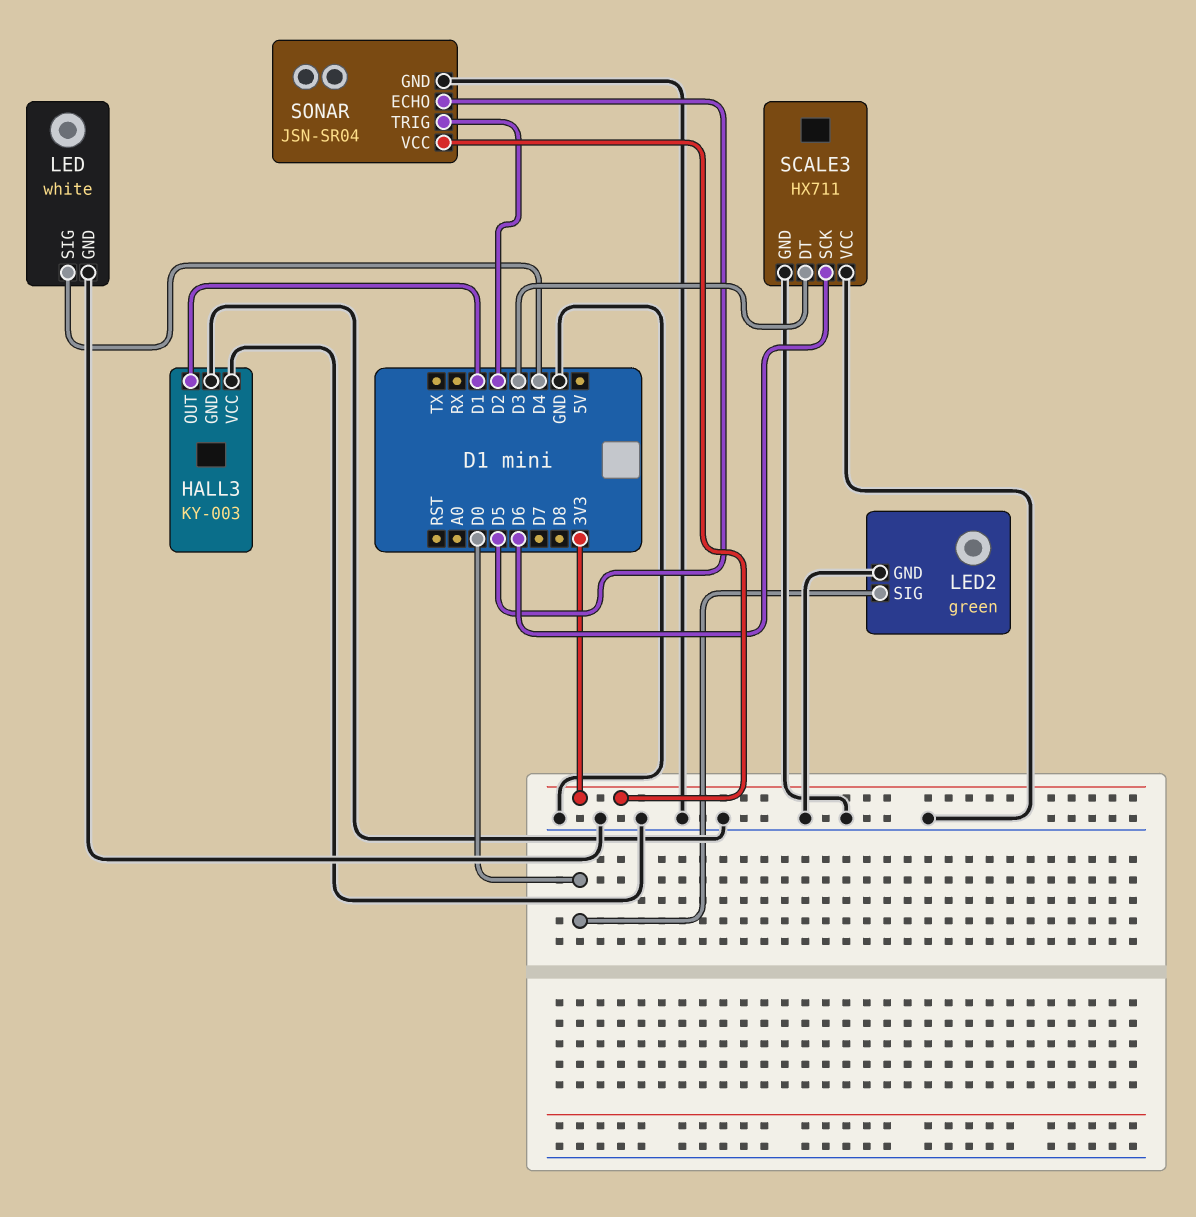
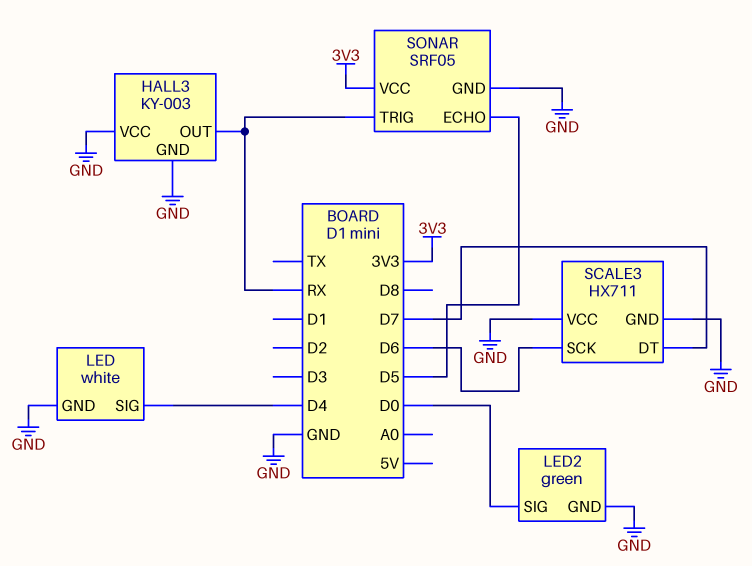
HALL3 pin OUT: D1 -> RX
SCALE3 pin DT: D3 -> D7
SONAR: JSN-SR04 -> SRF05
SONAR pin TRIG: D2 -> RX

